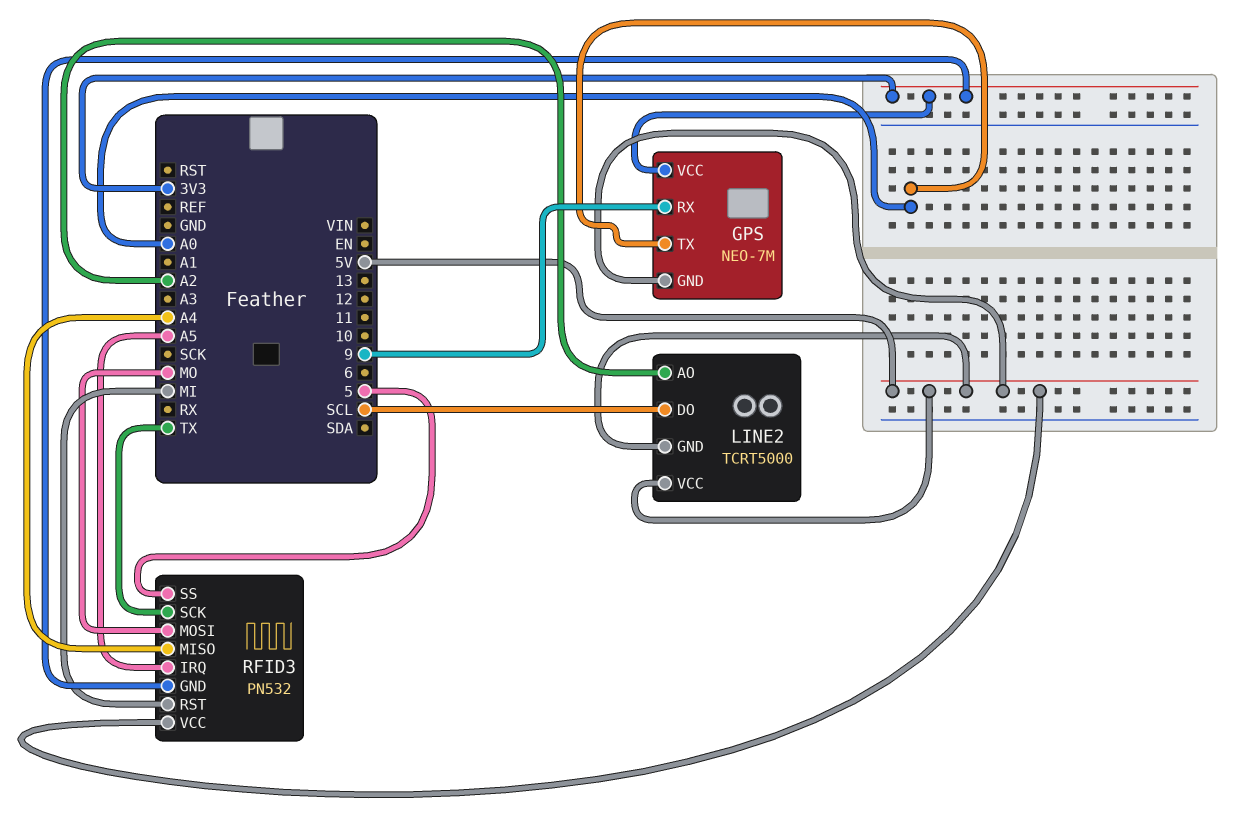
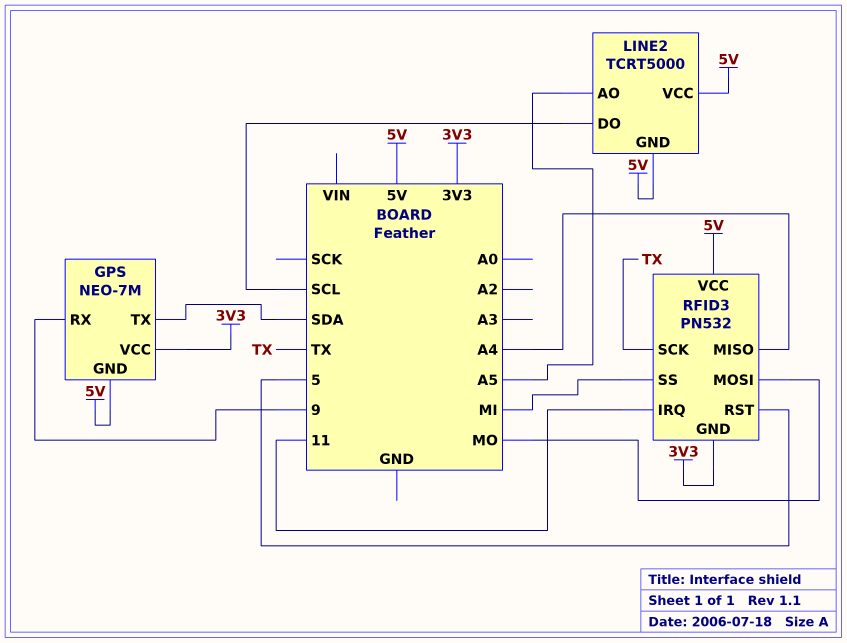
GPS pin TX: A0 -> SDA
LINE2 pin AO: A2 -> A5
RFID3 pin IRQ: A5 -> 11
RFID3 pin RST: MI -> 5
RFID3 pin SS: 5 -> MI

